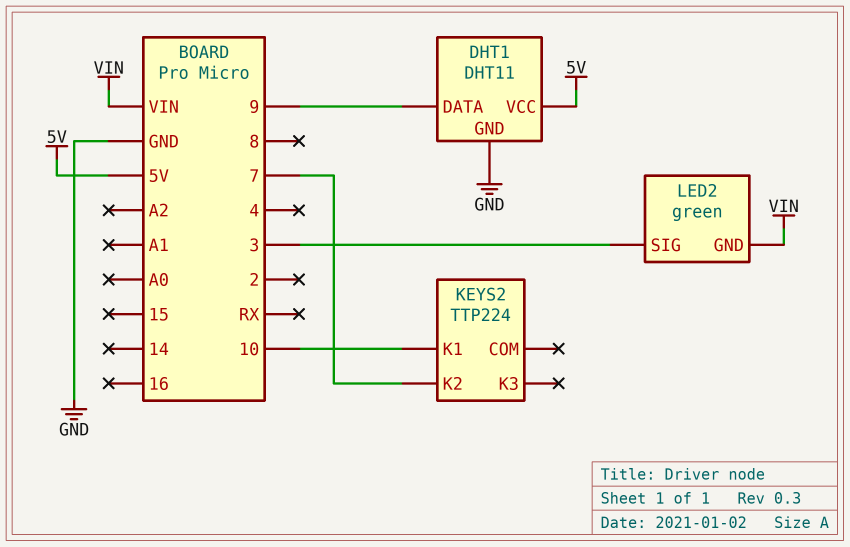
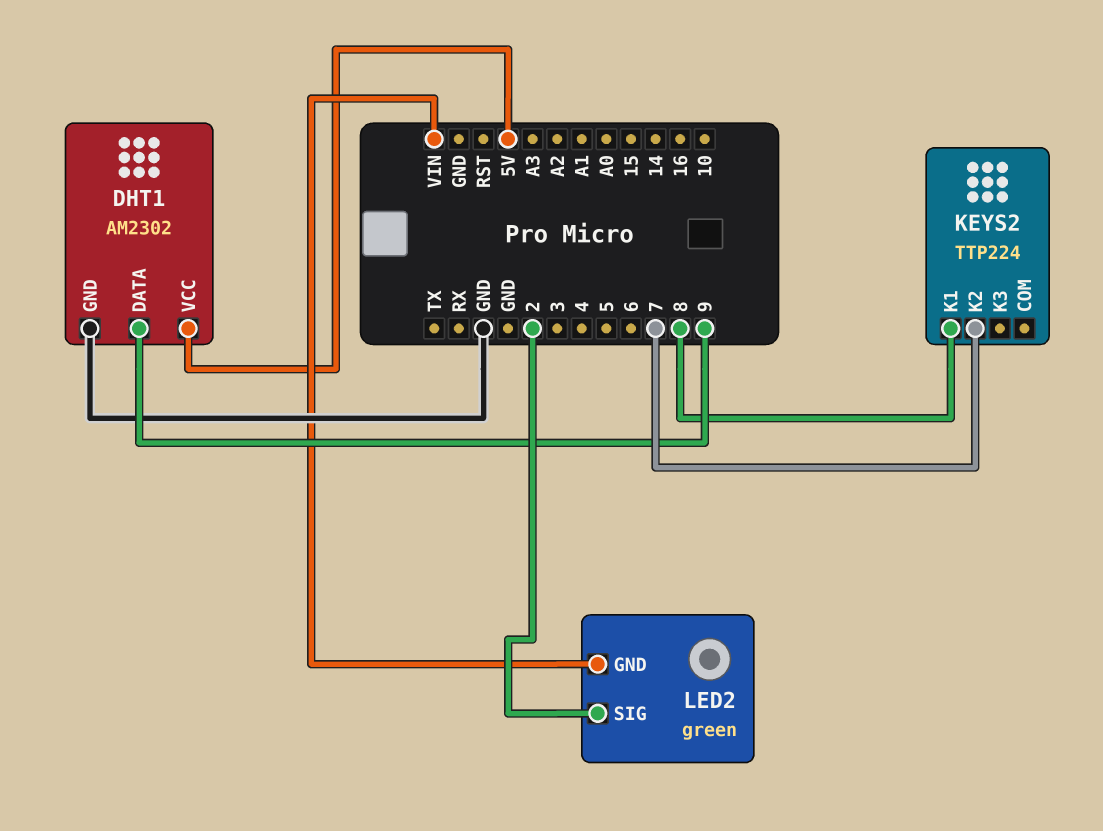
DHT1: DHT11 -> AM2302
KEYS2 pin K1: 10 -> 8
LED2 pin SIG: 3 -> 2

